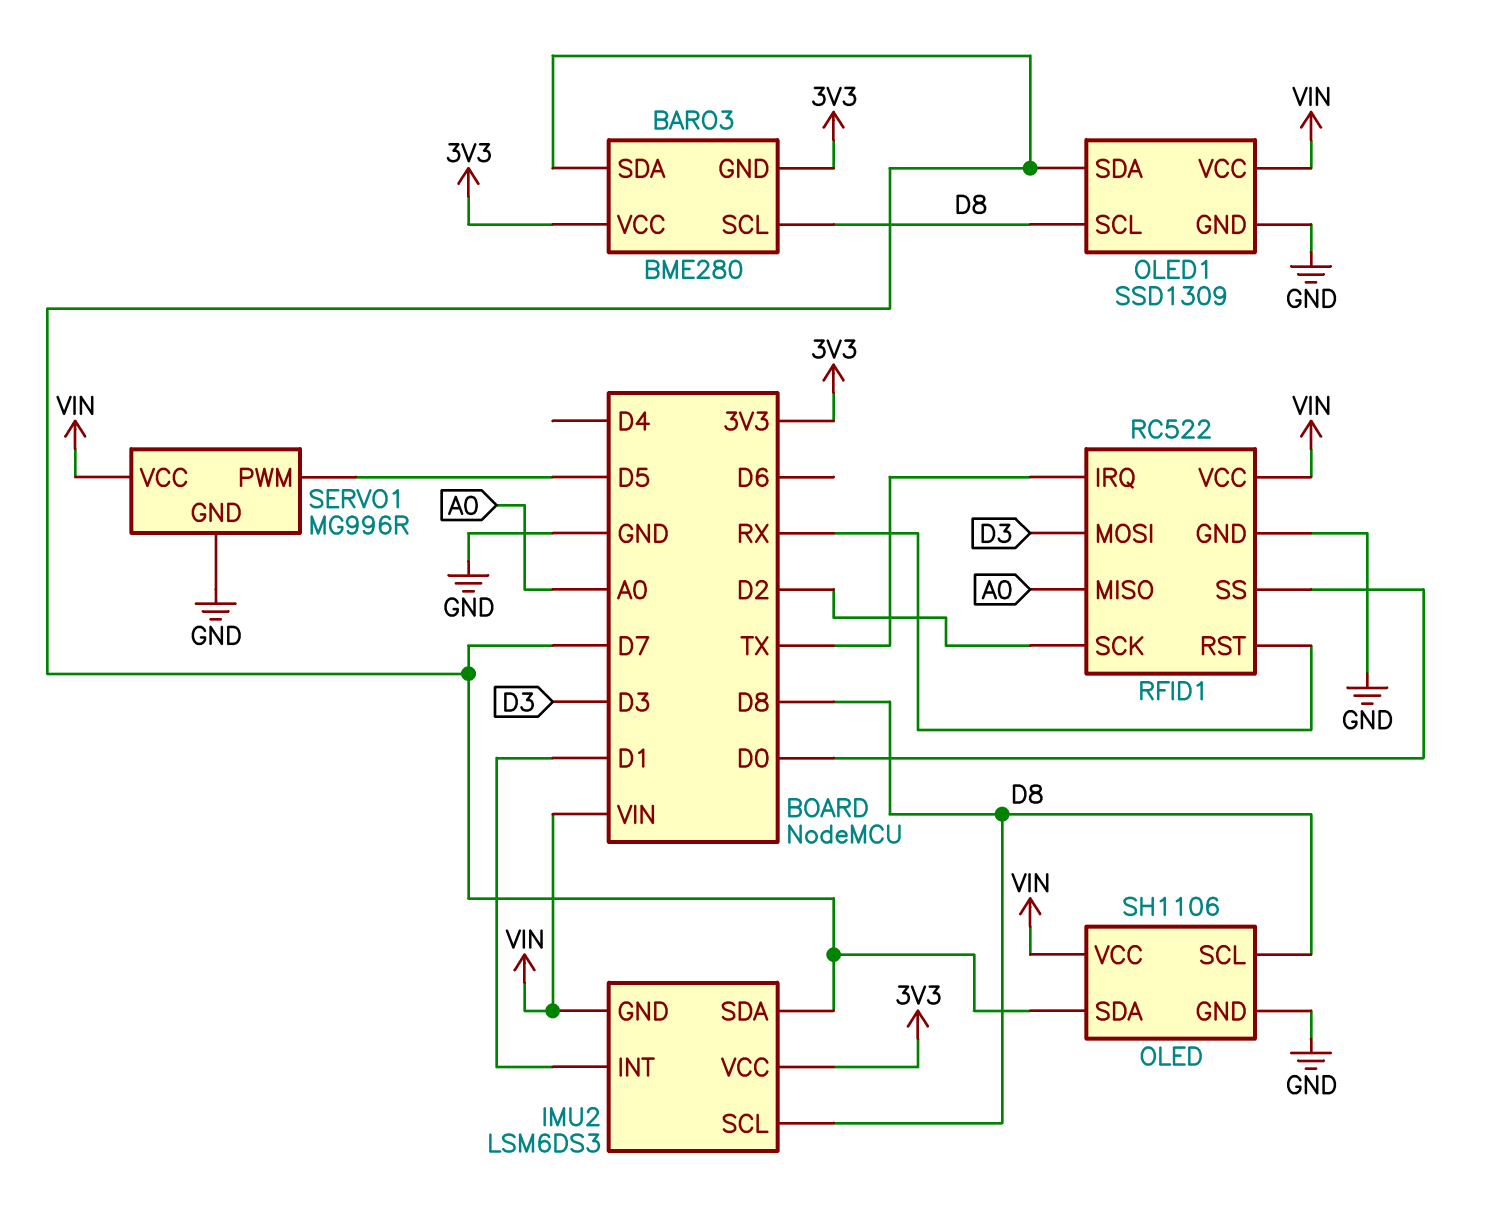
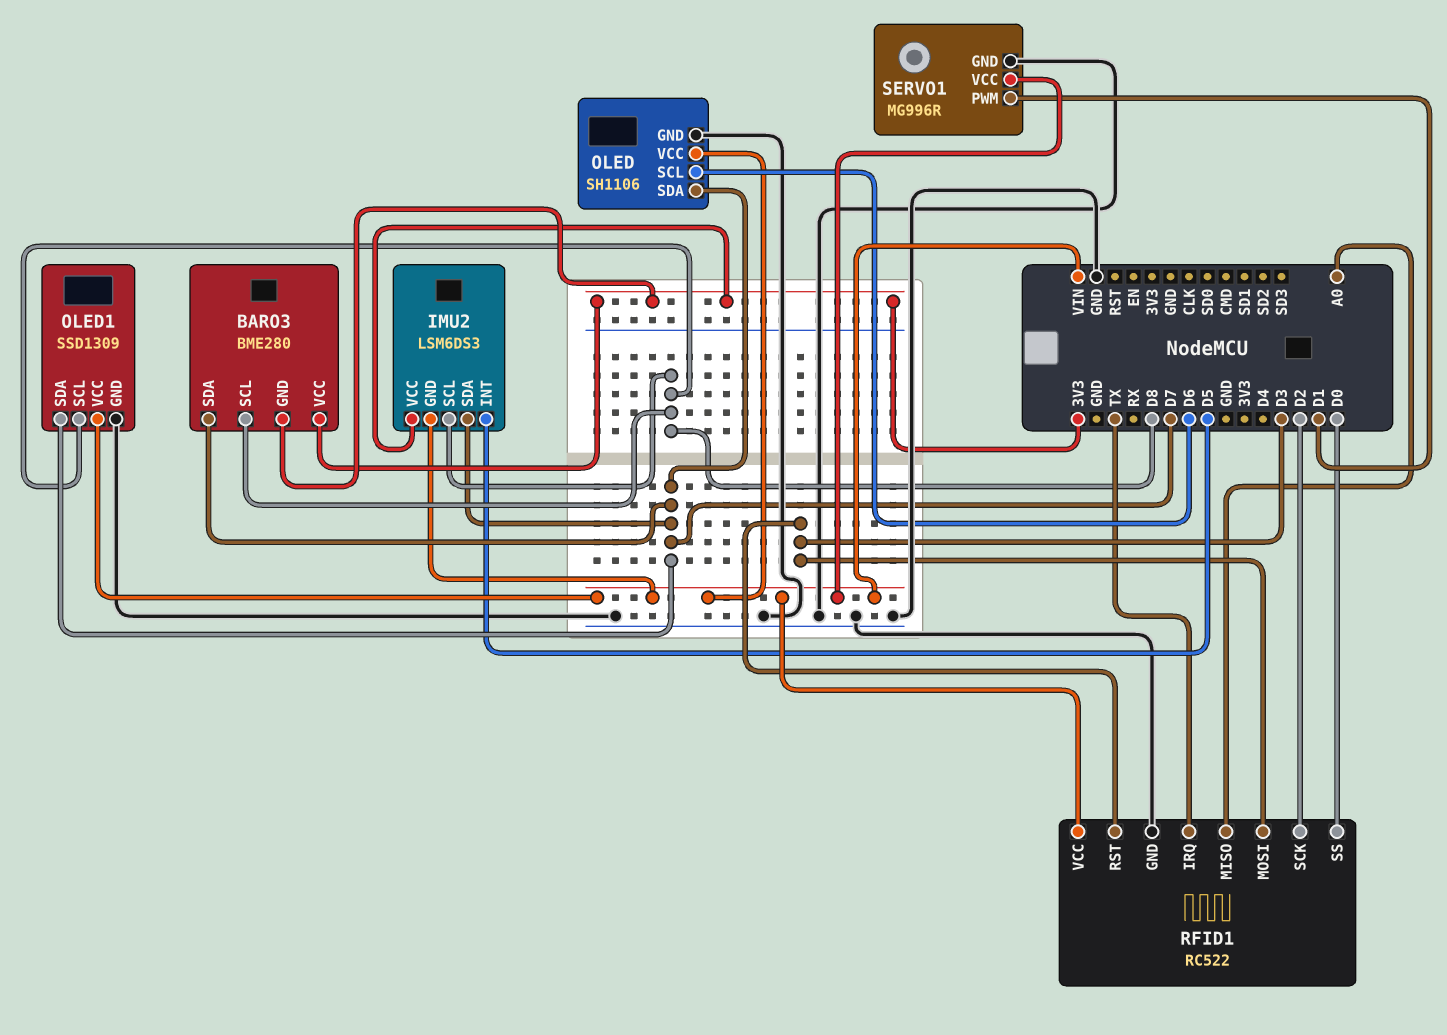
IMU2 pin INT: D1 -> D5
OLED pin SCL: D8 -> D6
RFID1 pin RST: RX -> D3
SERVO1 pin PWM: D5 -> D1

